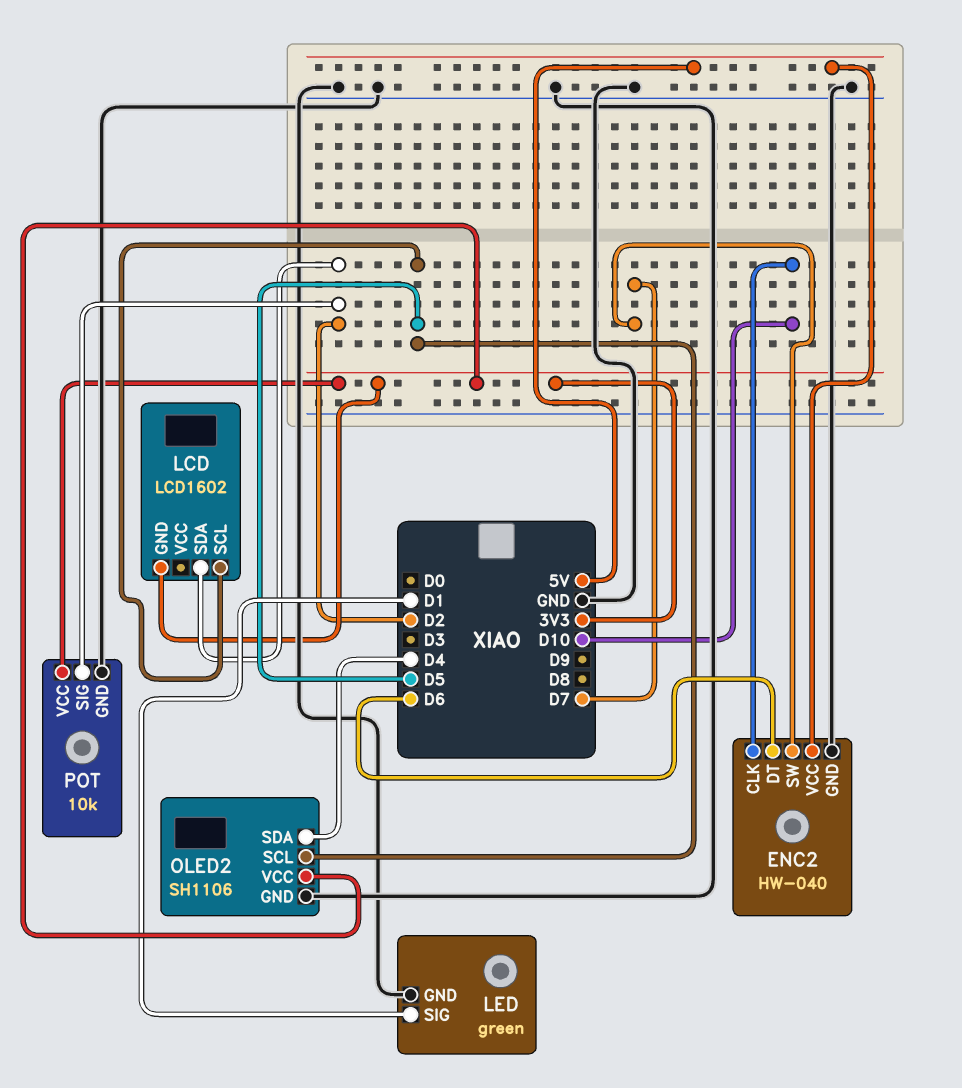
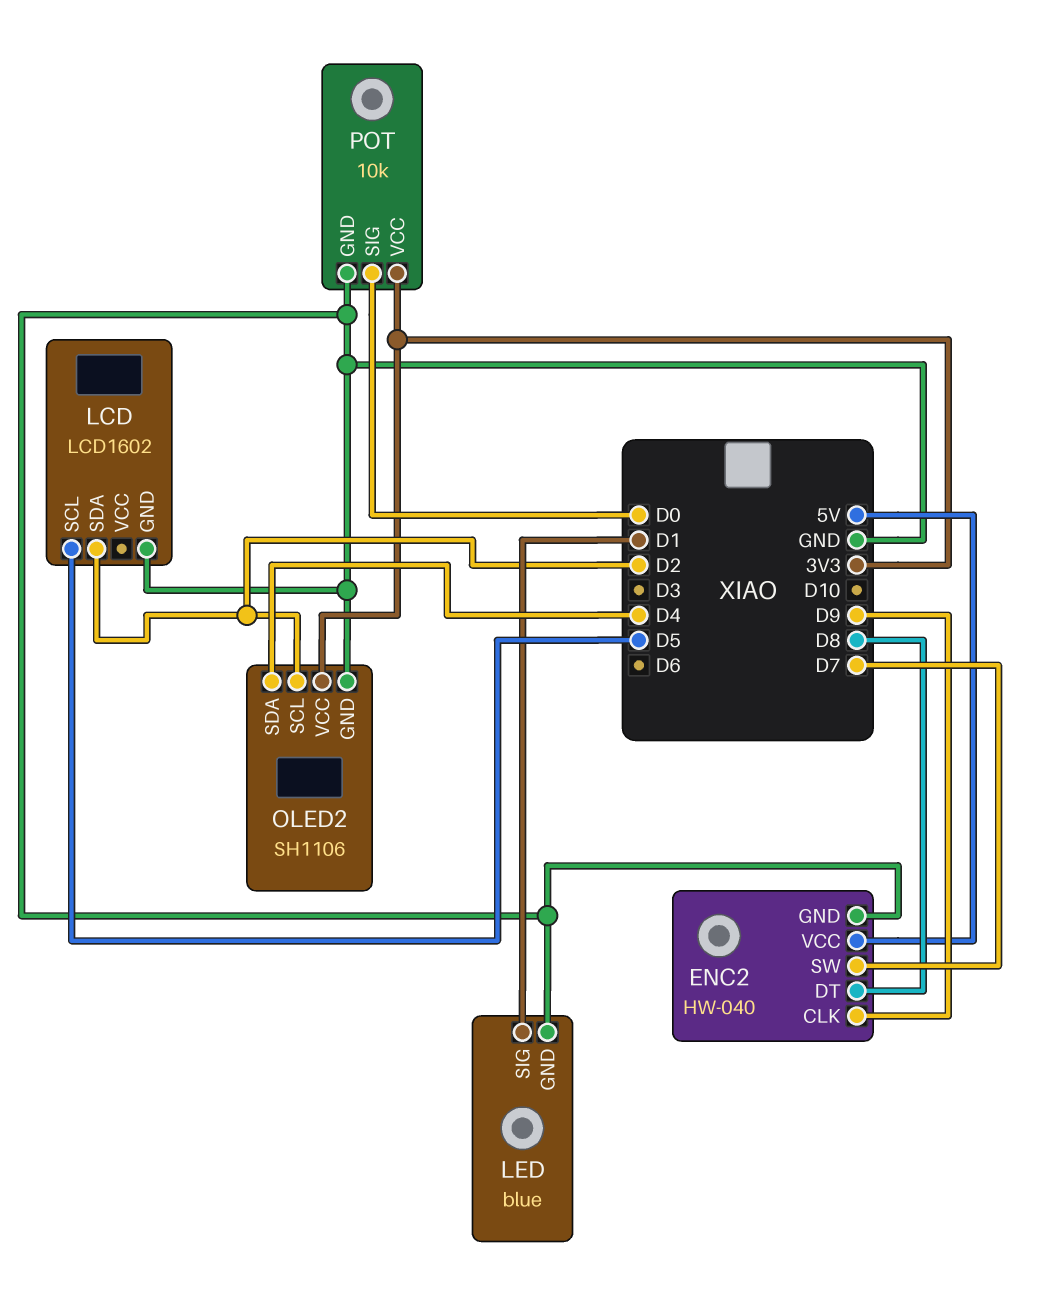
ENC2 pin CLK: D10 -> D9
ENC2 pin DT: D6 -> D8
LCD pin GND: 3V3 -> GND
LED: green -> blue
OLED2 pin SCL: D5 -> D2
POT pin SIG: D2 -> D0

